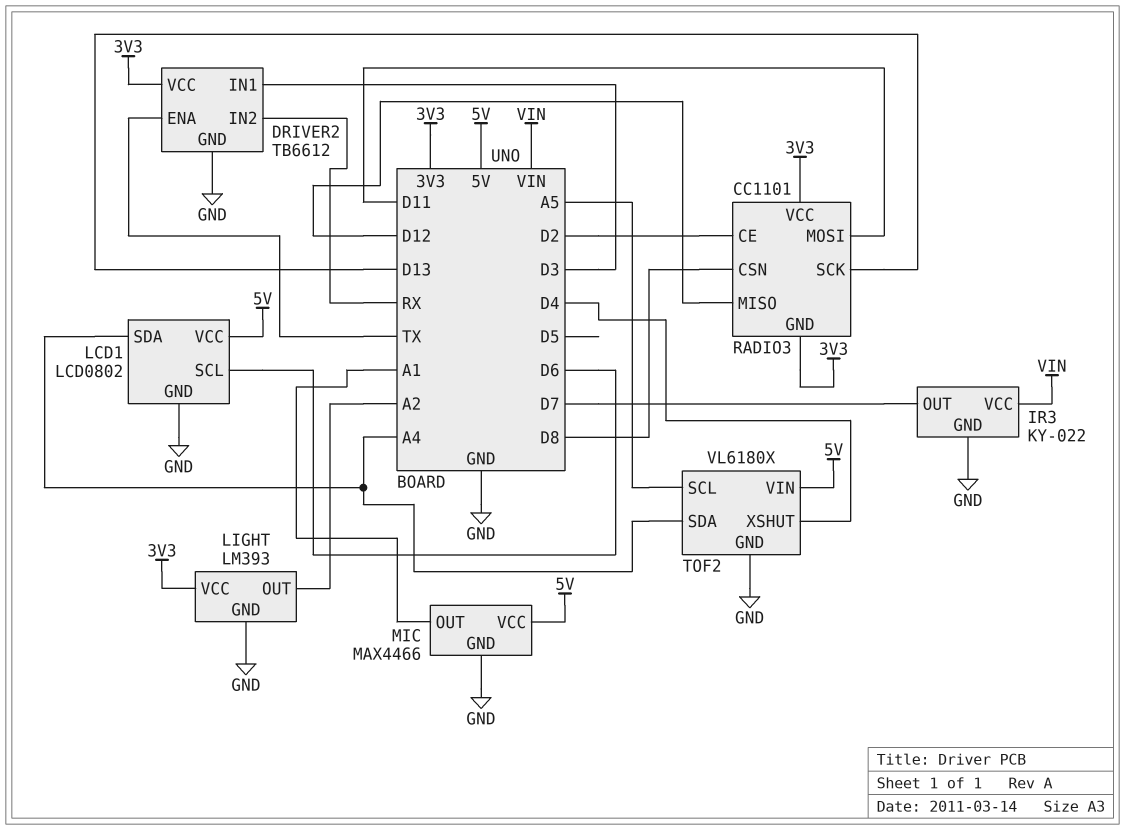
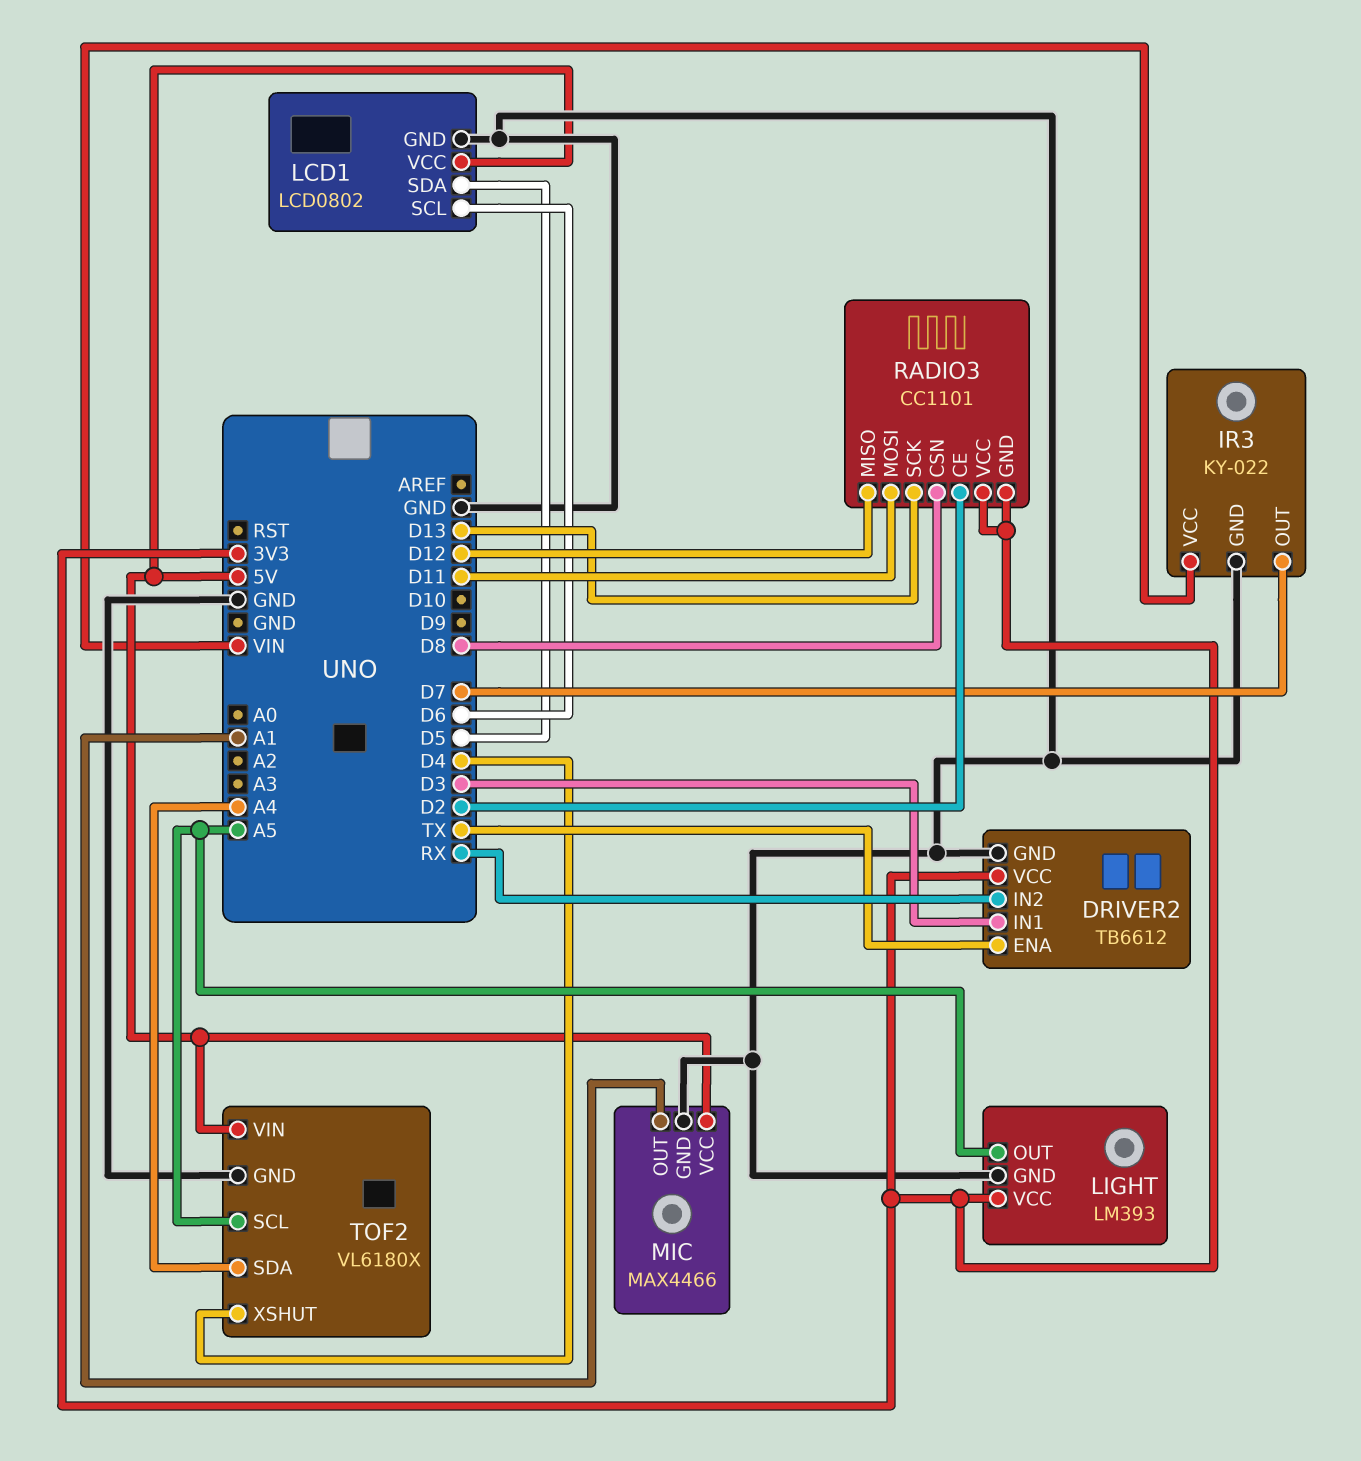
LCD1 pin SDA: A4 -> D5
LIGHT pin OUT: A2 -> A5

